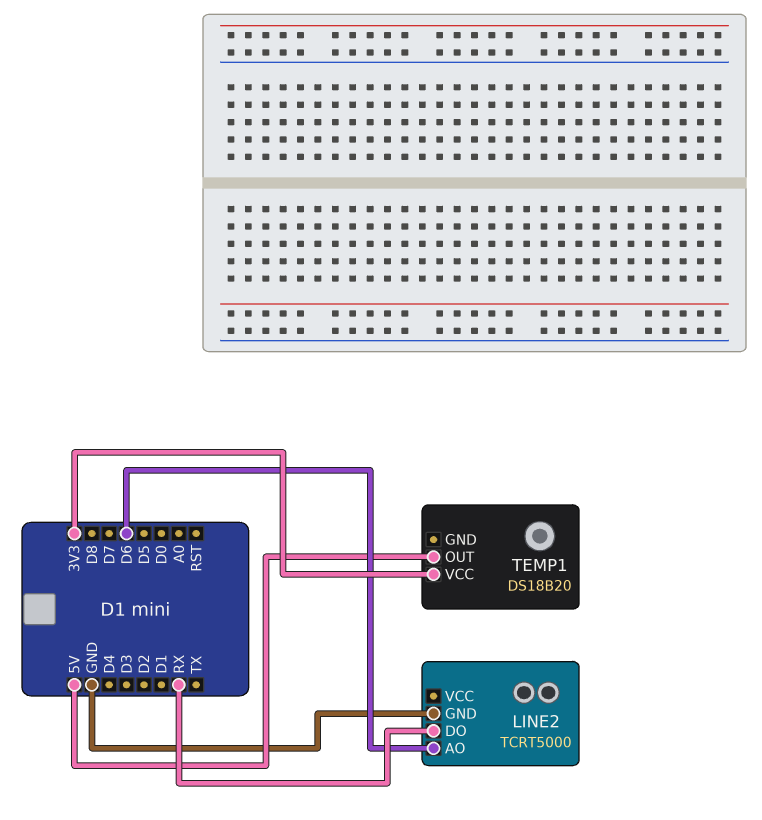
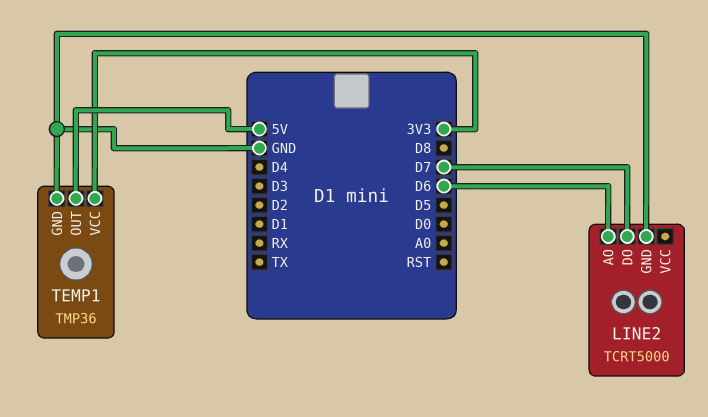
LINE2 pin DO: RX -> D7
TEMP1: DS18B20 -> TMP36
TEMP1 pin GND: none -> GND

